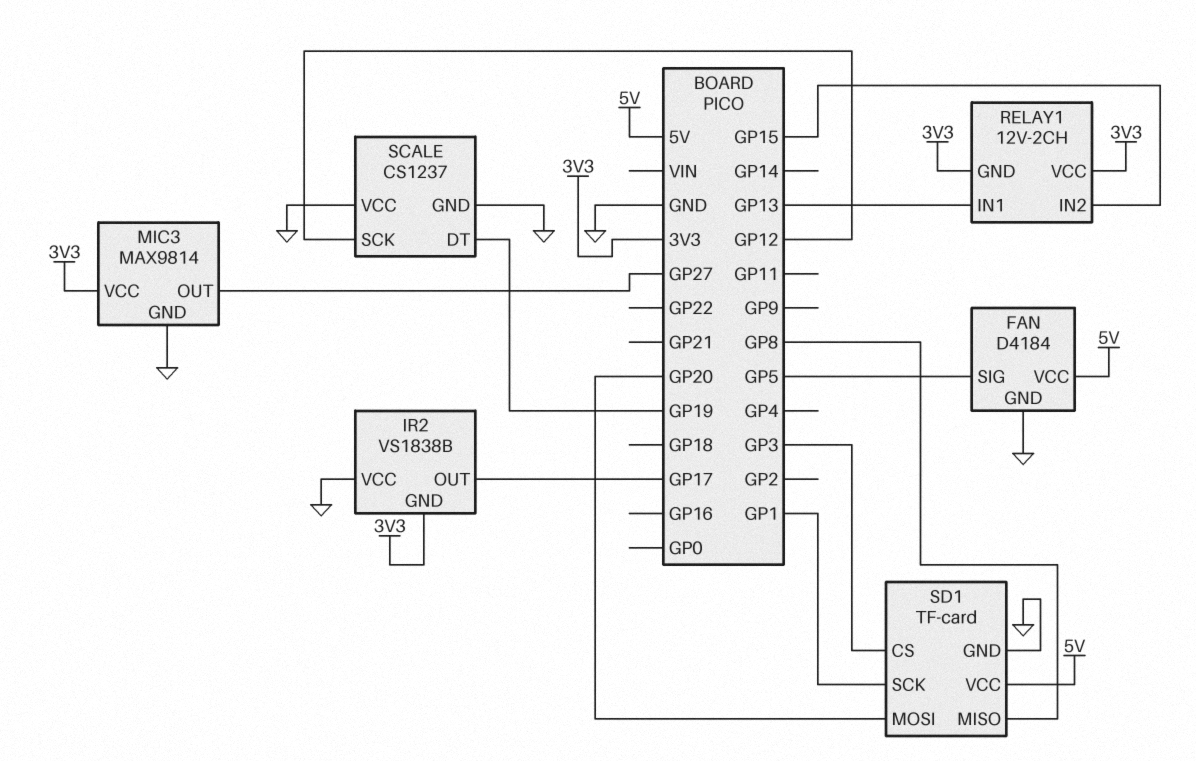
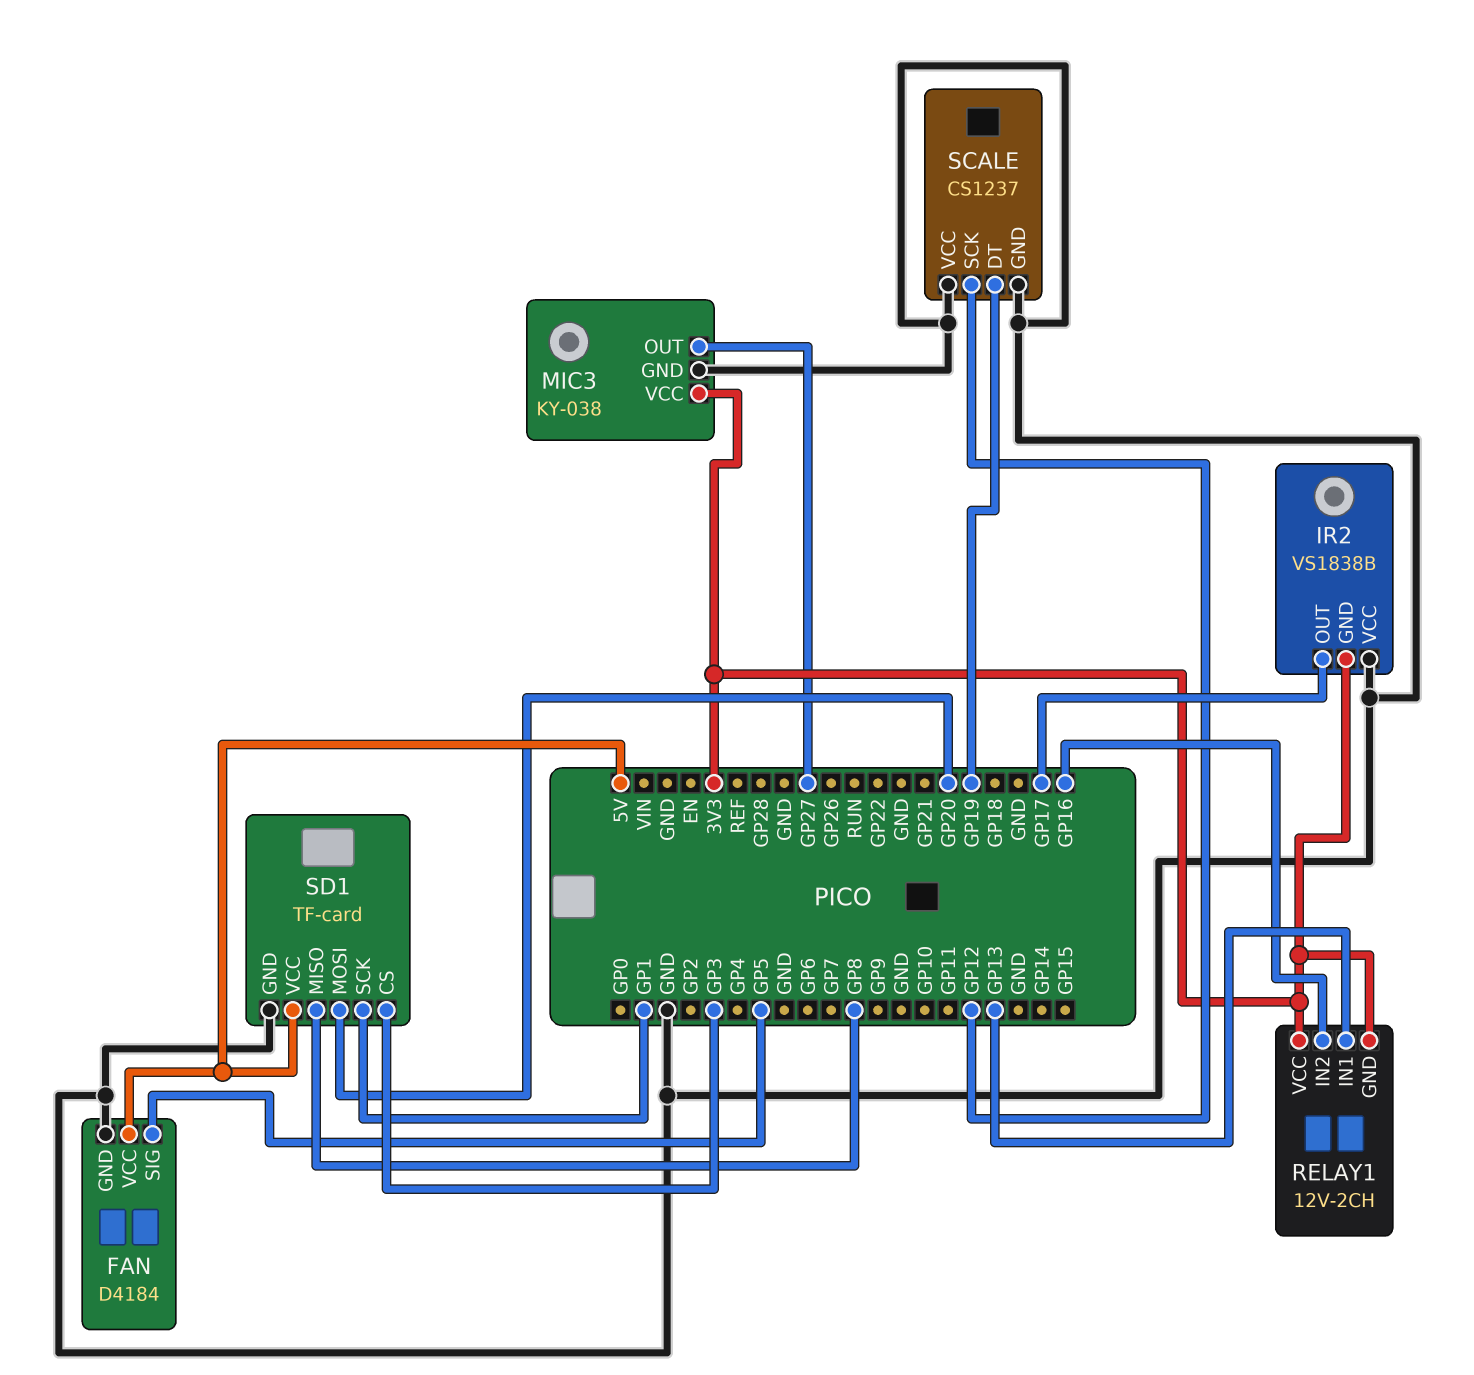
MIC3: MAX9814 -> KY-038
RELAY1 pin IN2: GP15 -> GP16

